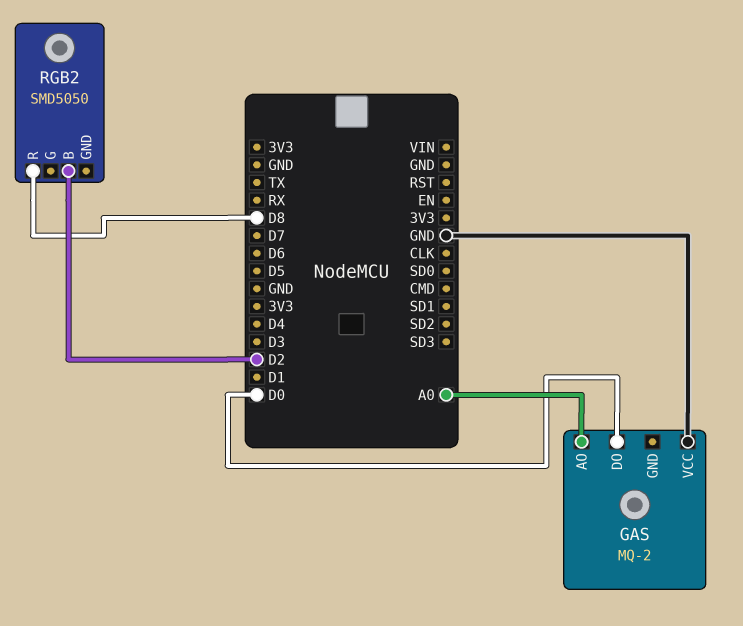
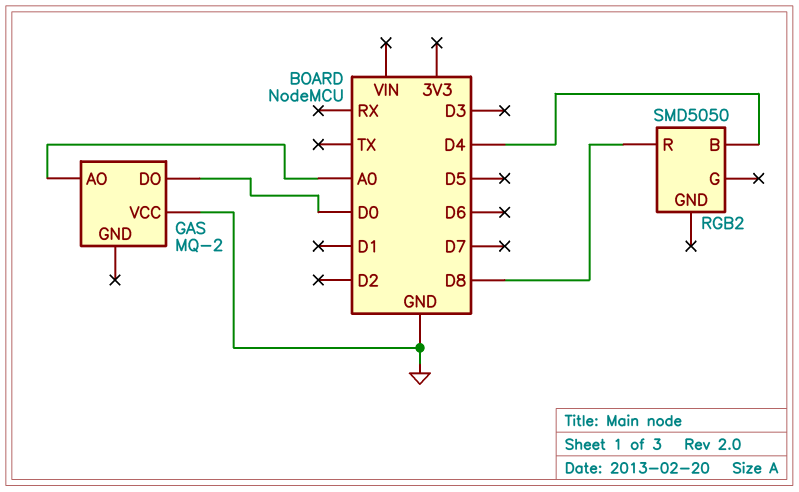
RGB2 pin B: D2 -> D4

